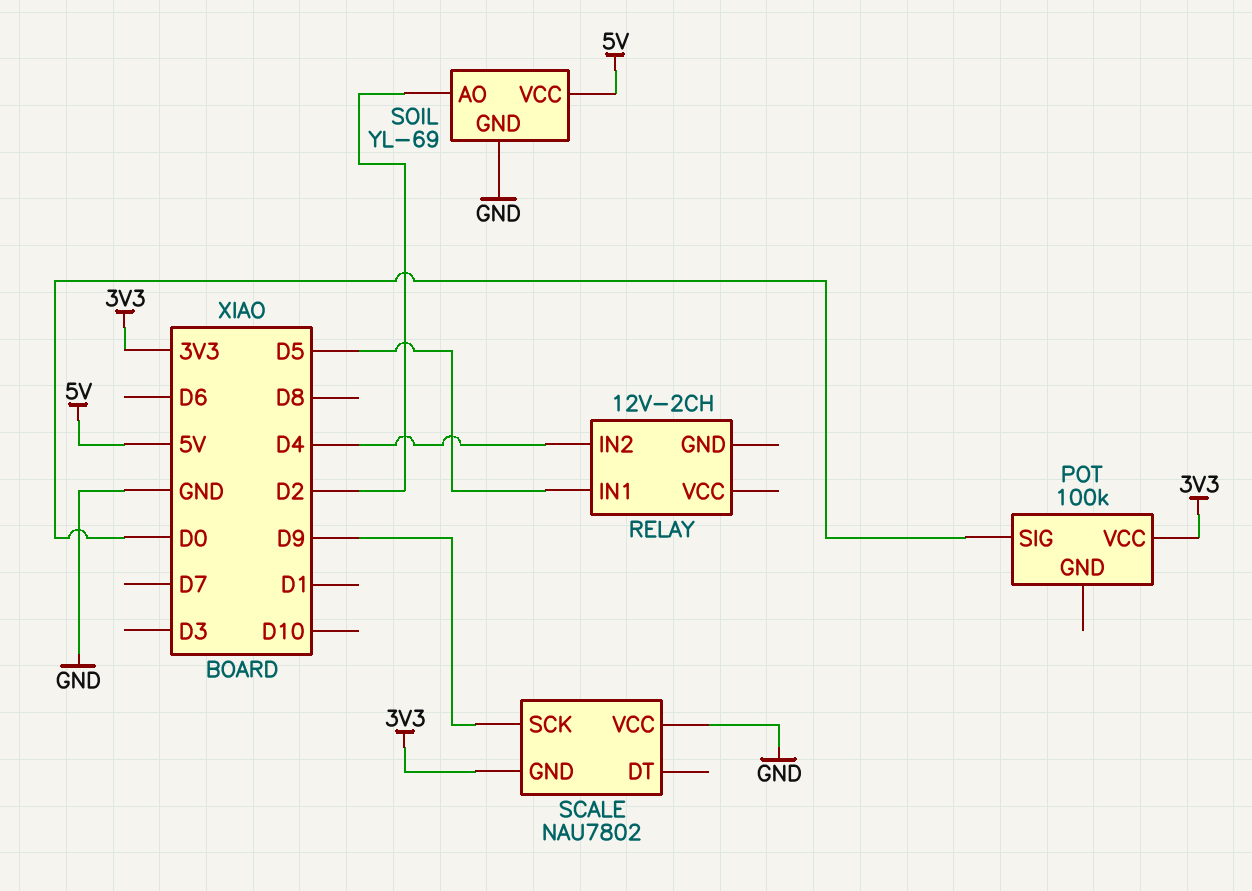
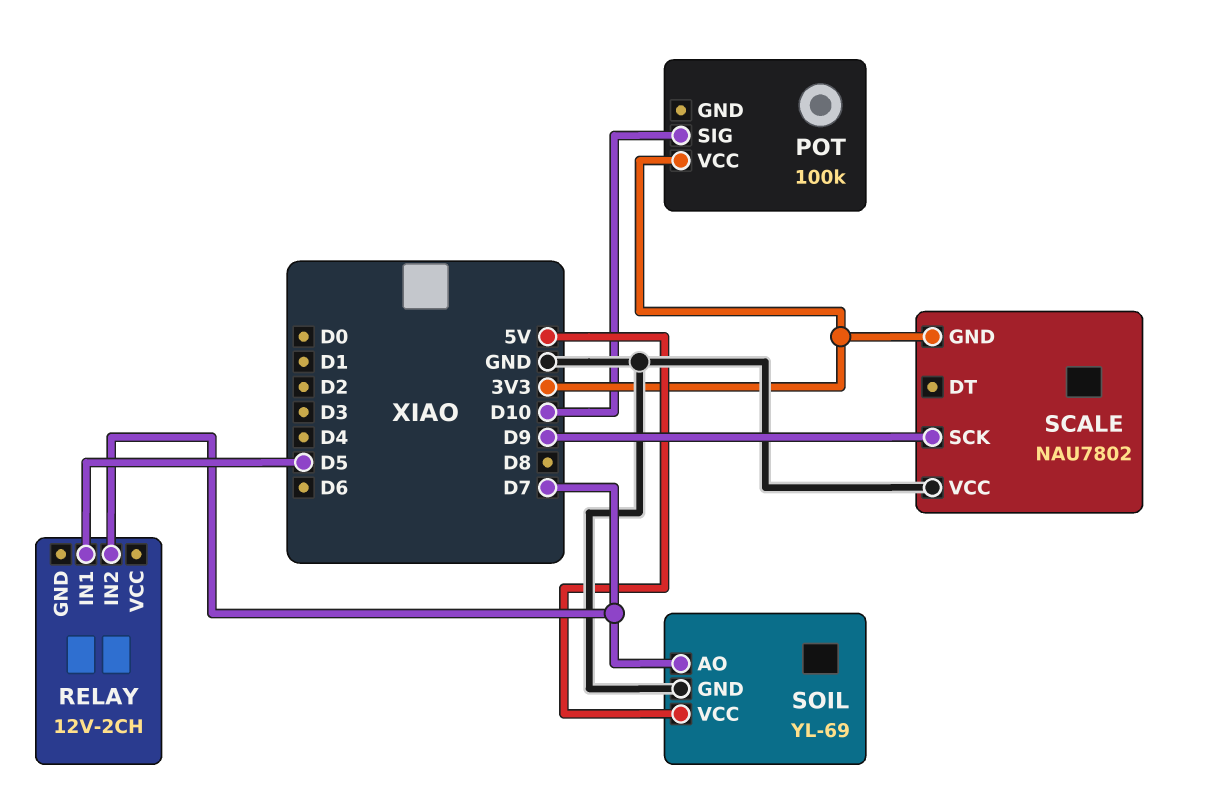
POT pin SIG: D0 -> D10
RELAY pin IN2: D4 -> D7
SOIL pin AO: D2 -> D7

